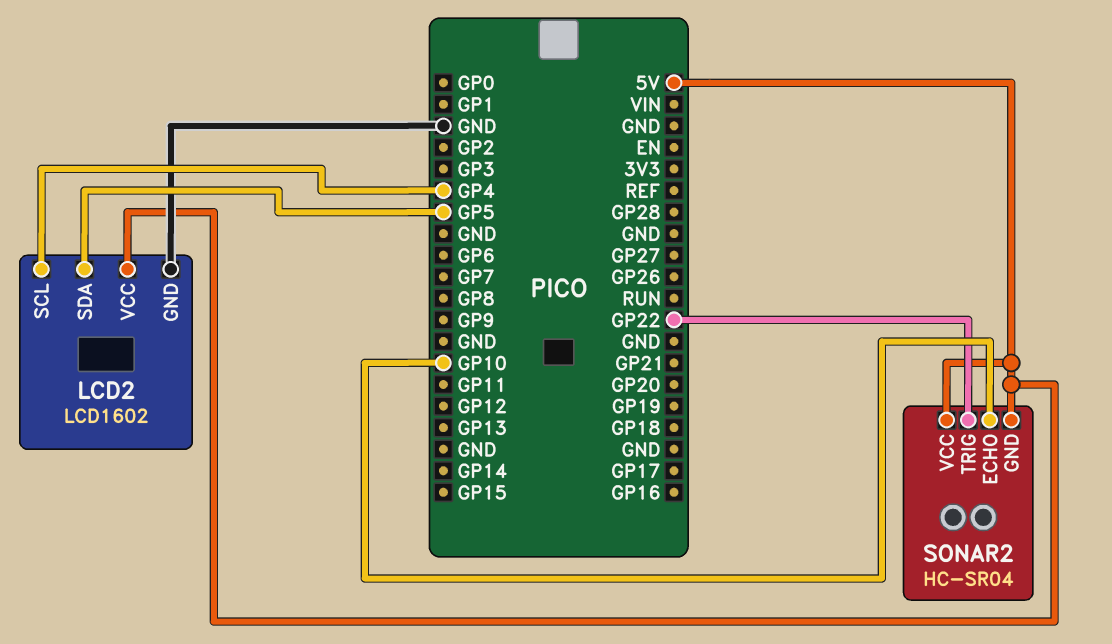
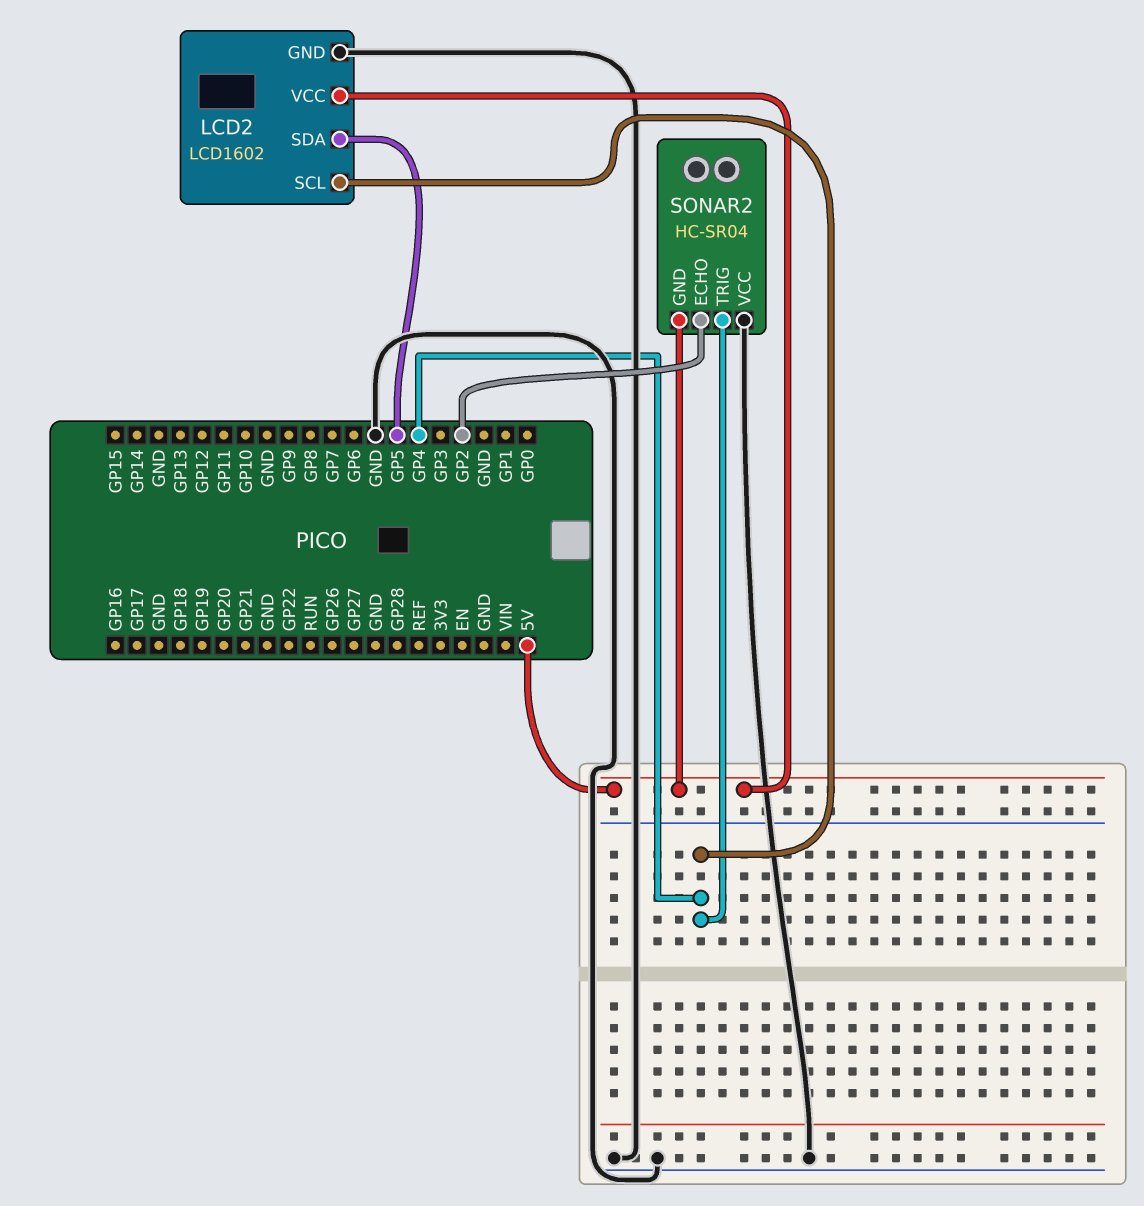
SONAR2 pin ECHO: GP10 -> GP2
SONAR2 pin TRIG: GP22 -> GP4
SONAR2 pin VCC: 5V -> GND

